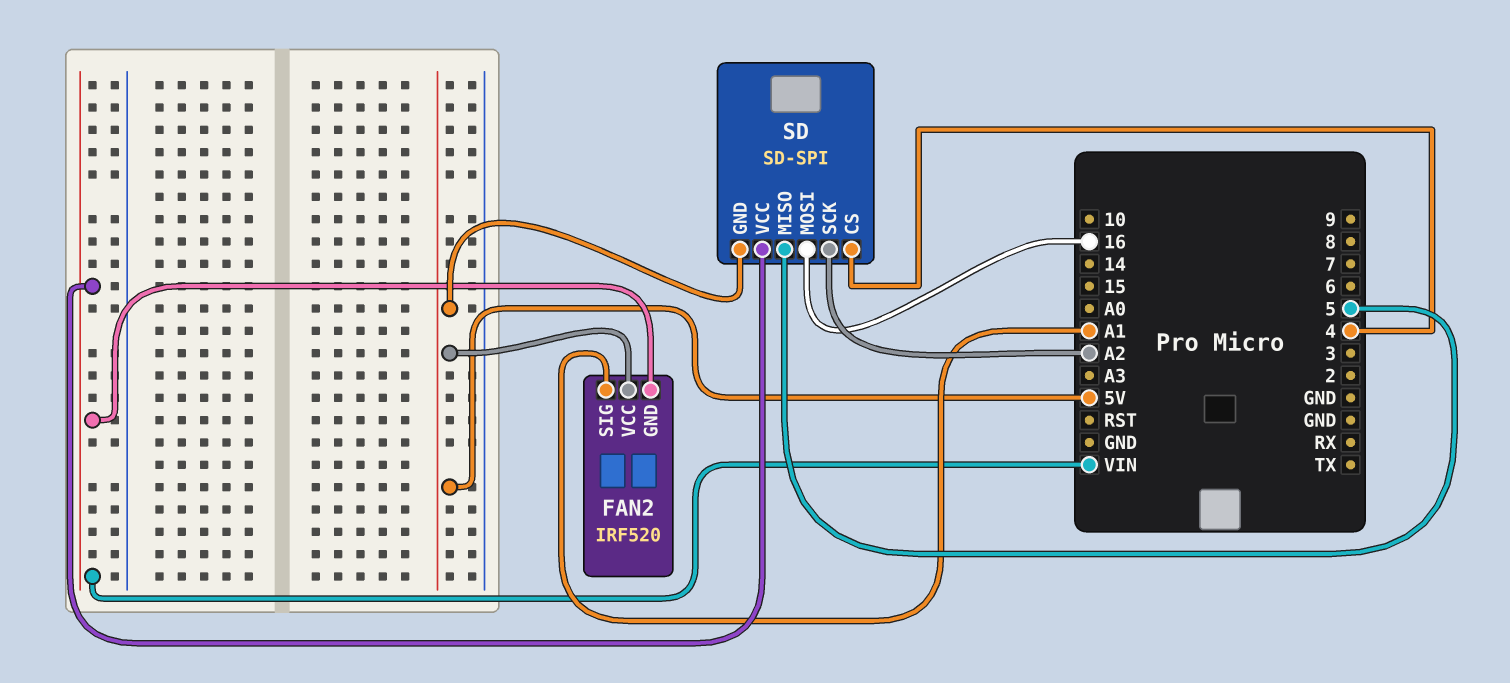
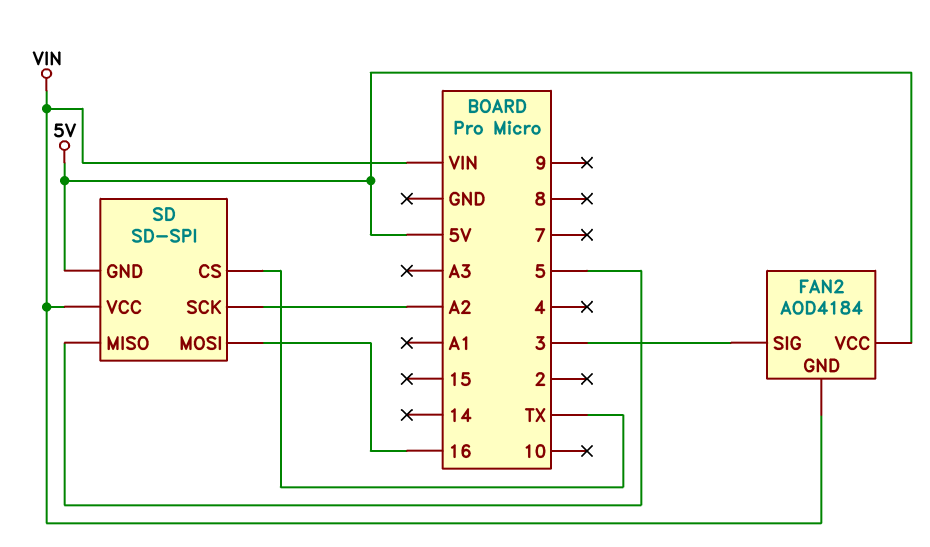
FAN2: IRF520 -> AOD4184
FAN2 pin SIG: A1 -> 3
SD pin CS: 4 -> TX

